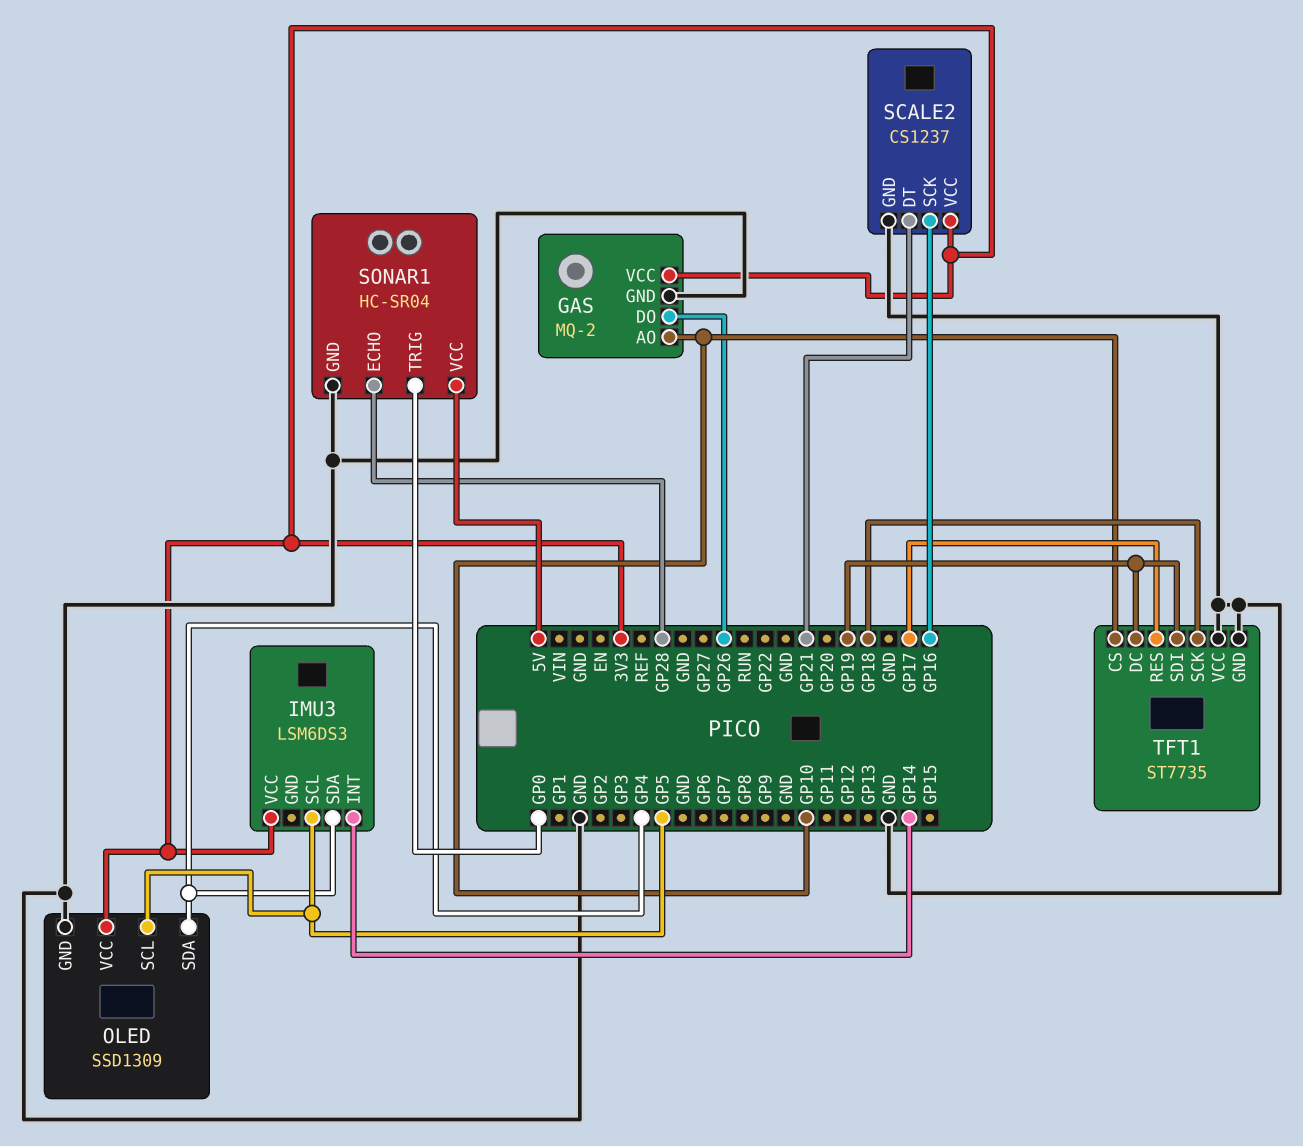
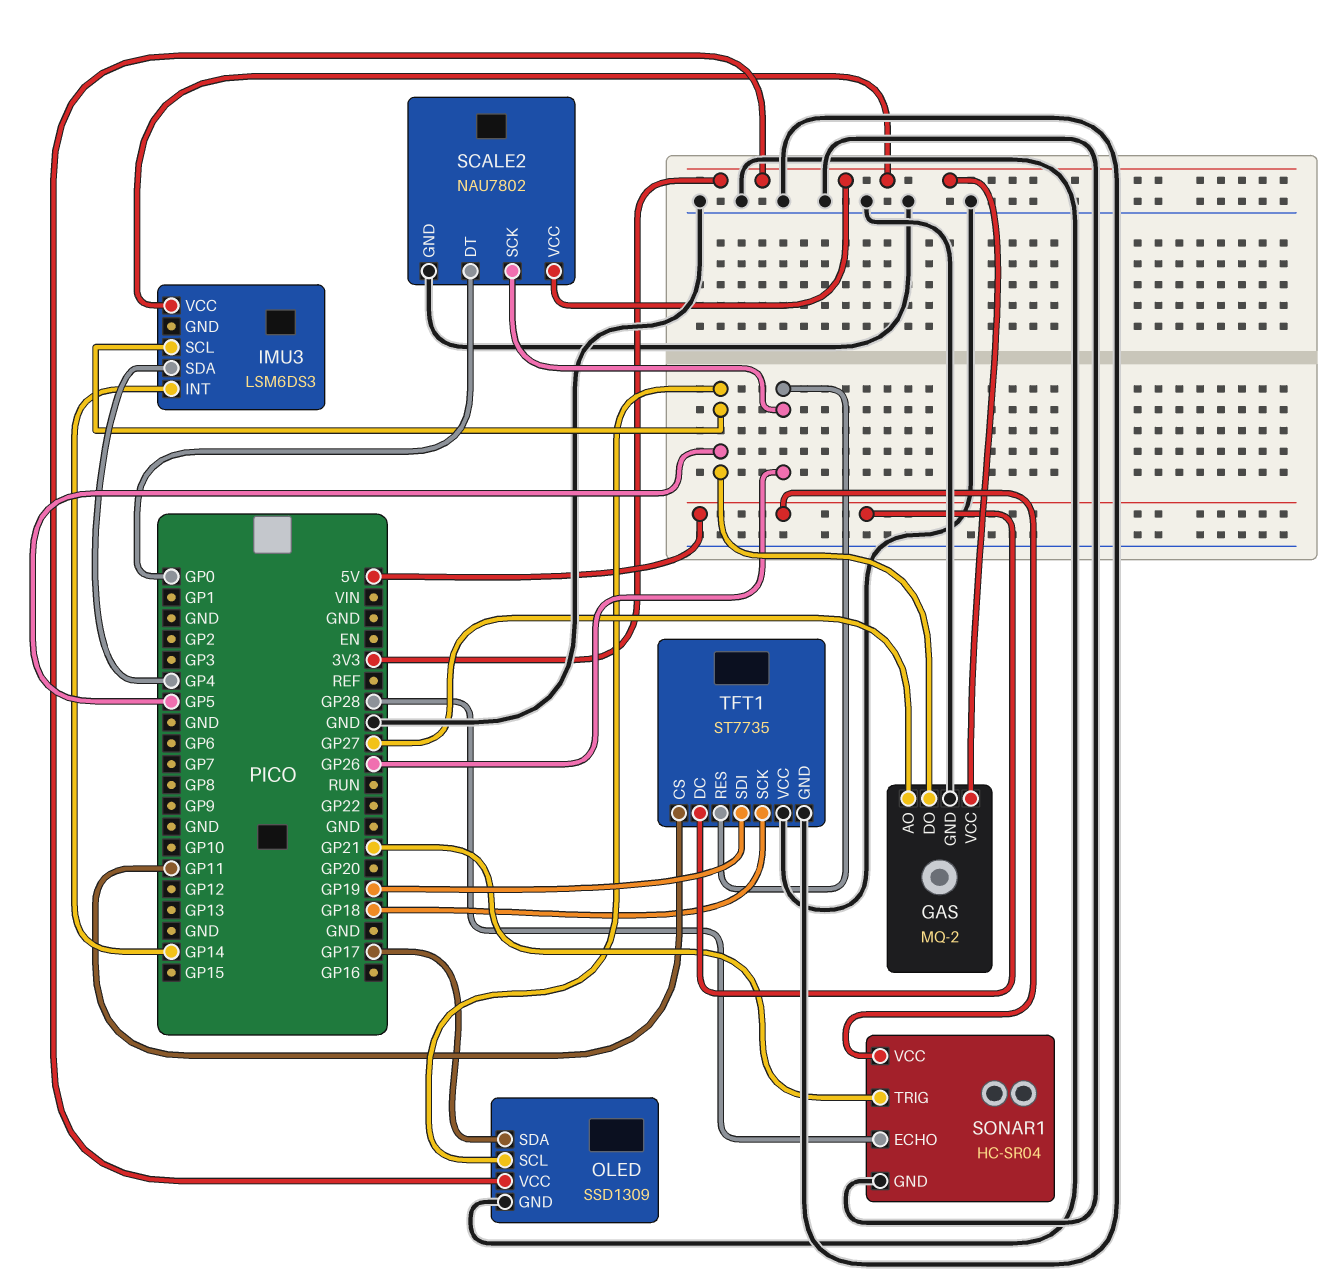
GAS pin AO: GP10 -> GP27
GAS pin DO: GP26 -> GP5
OLED pin SDA: GP4 -> GP17
SCALE2: CS1237 -> NAU7802
SCALE2 pin DT: GP21 -> GP0
SCALE2 pin SCK: GP16 -> GP26
SONAR1 pin TRIG: GP0 -> GP21
TFT1 pin CS: GP10 -> GP11
TFT1 pin DC: GP19 -> 5V
TFT1 pin RES: GP17 -> GP26

